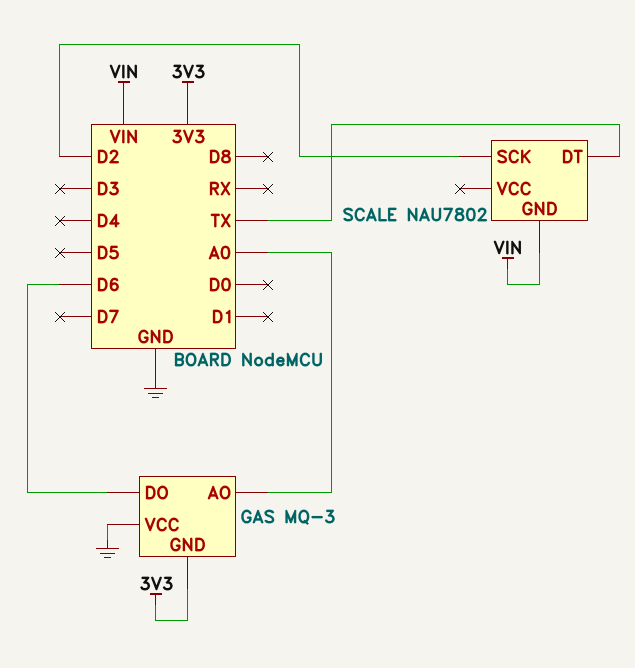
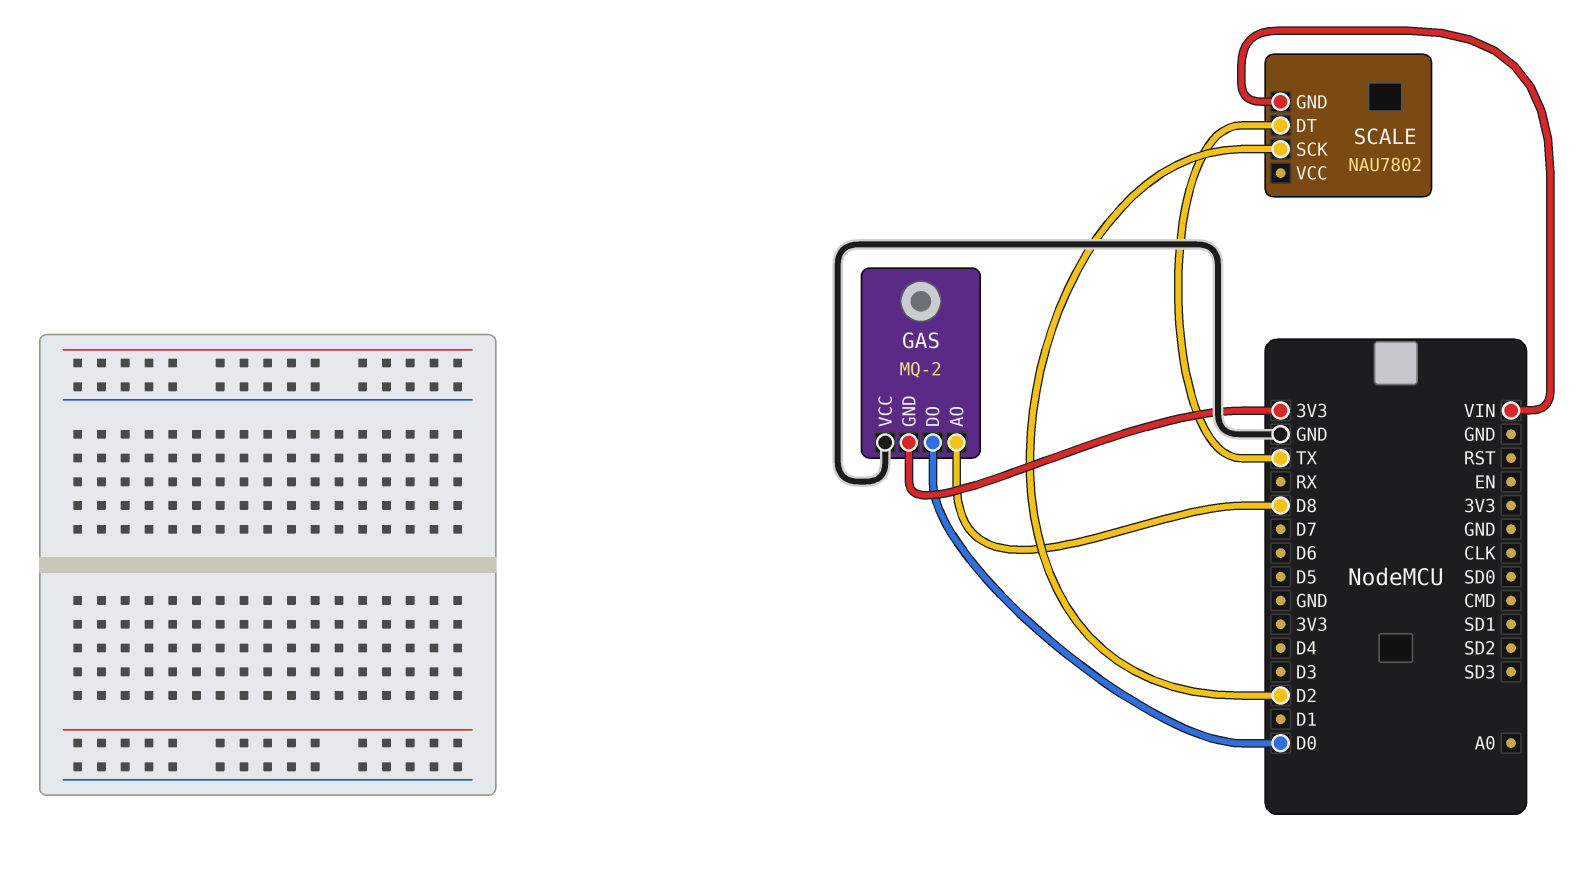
GAS: MQ-3 -> MQ-2
GAS pin AO: A0 -> D8
GAS pin DO: D6 -> D0

